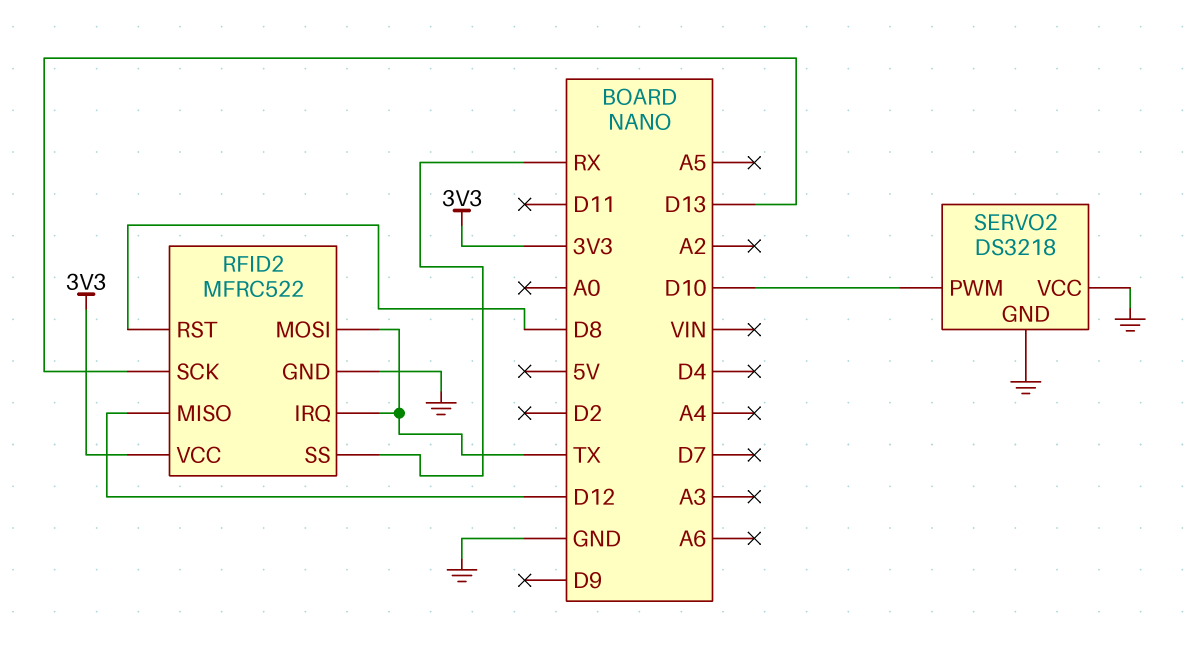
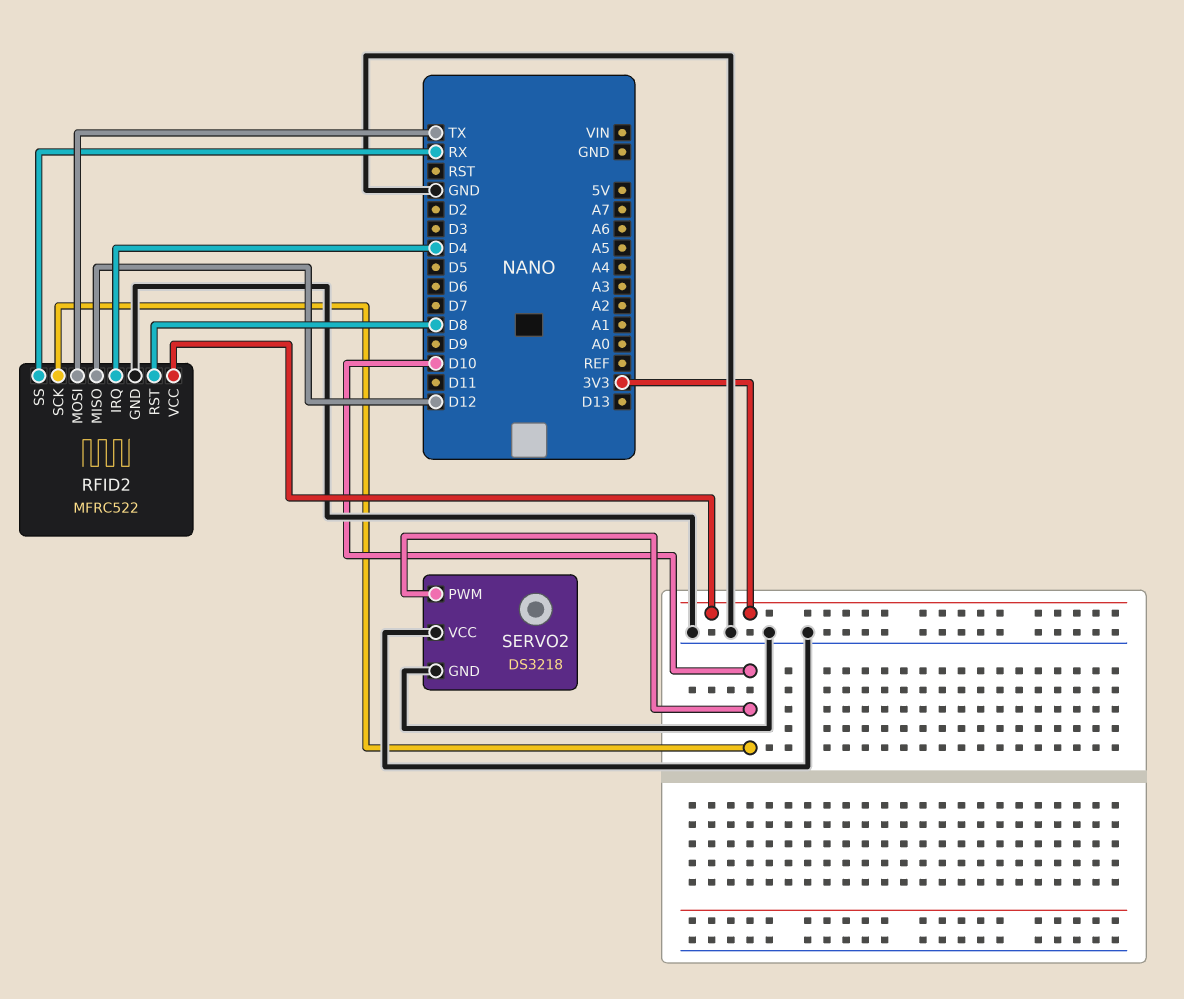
RFID2 pin IRQ: TX -> D4
RFID2 pin SCK: D13 -> D10

